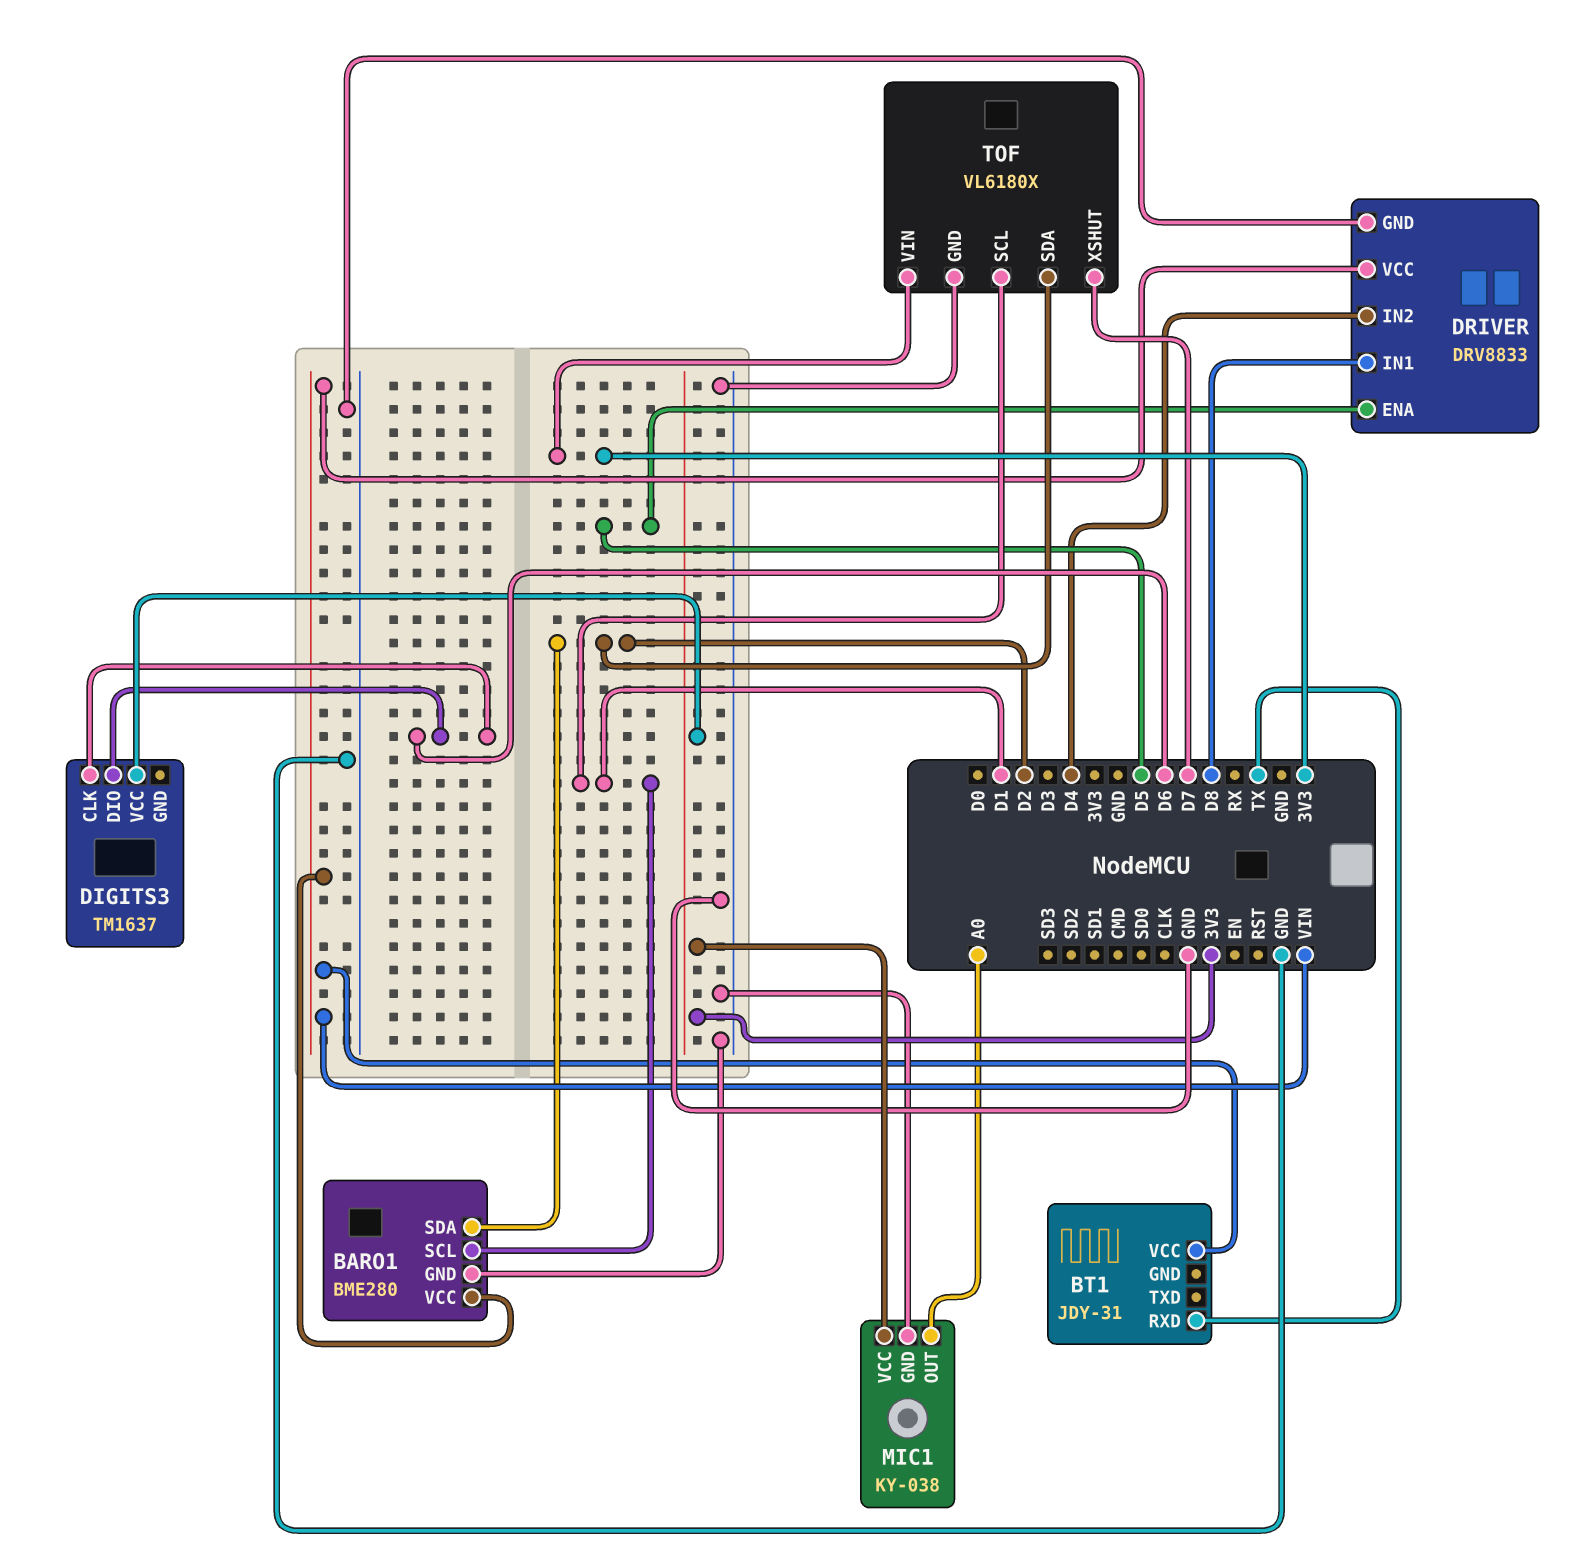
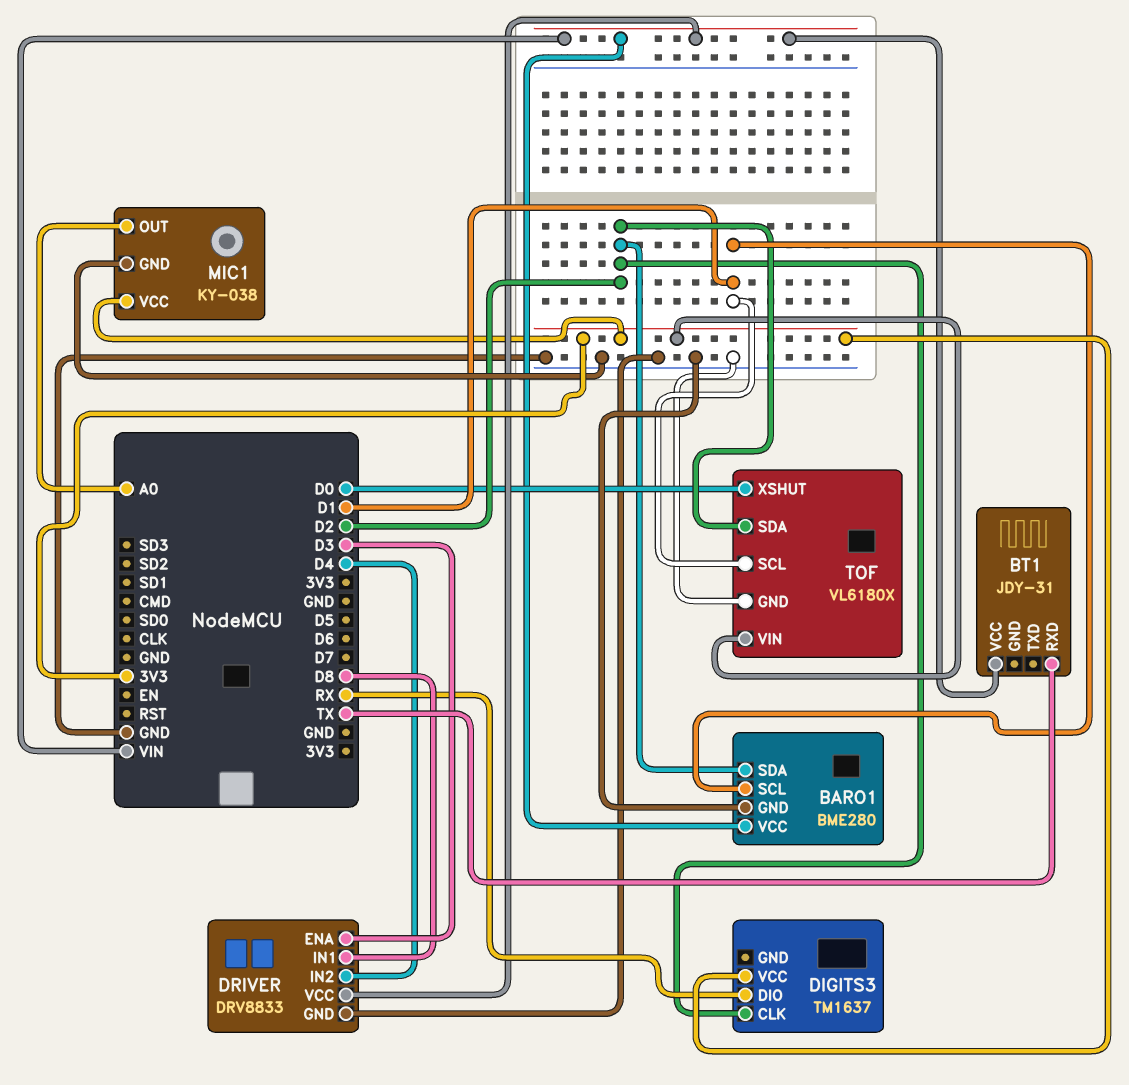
DIGITS3 pin CLK: D6 -> D2
DIGITS3 pin DIO: D6 -> RX
DRIVER pin ENA: D5 -> D3
TOF pin XSHUT: D7 -> D0

